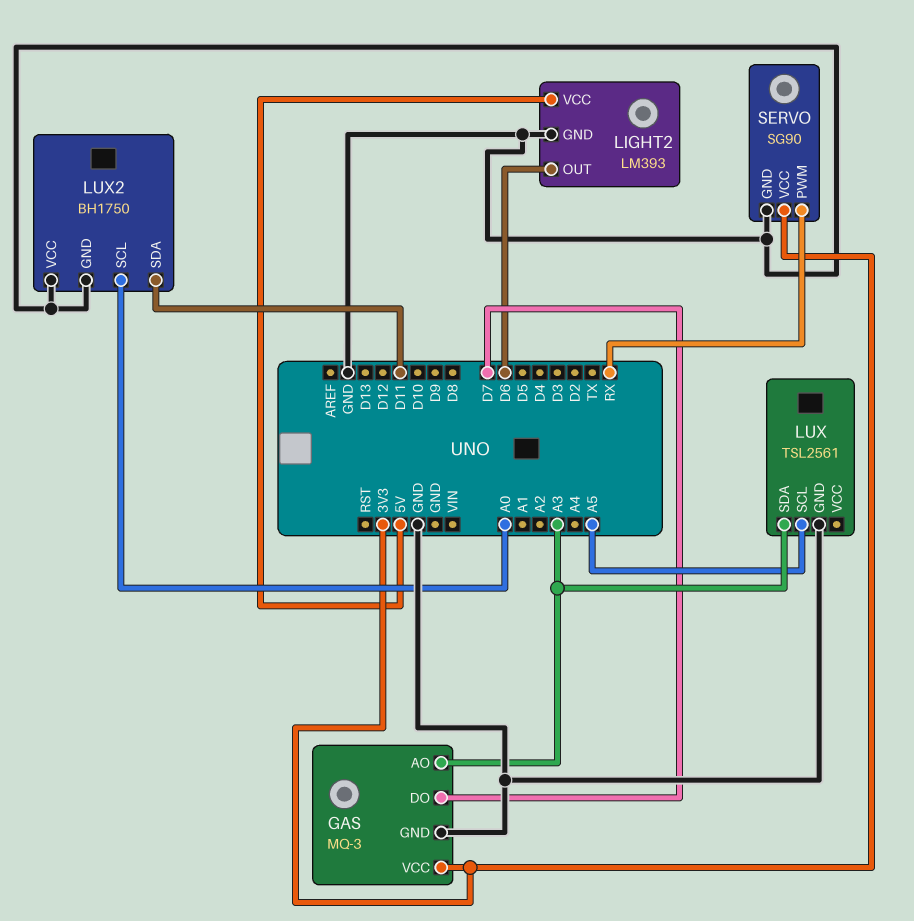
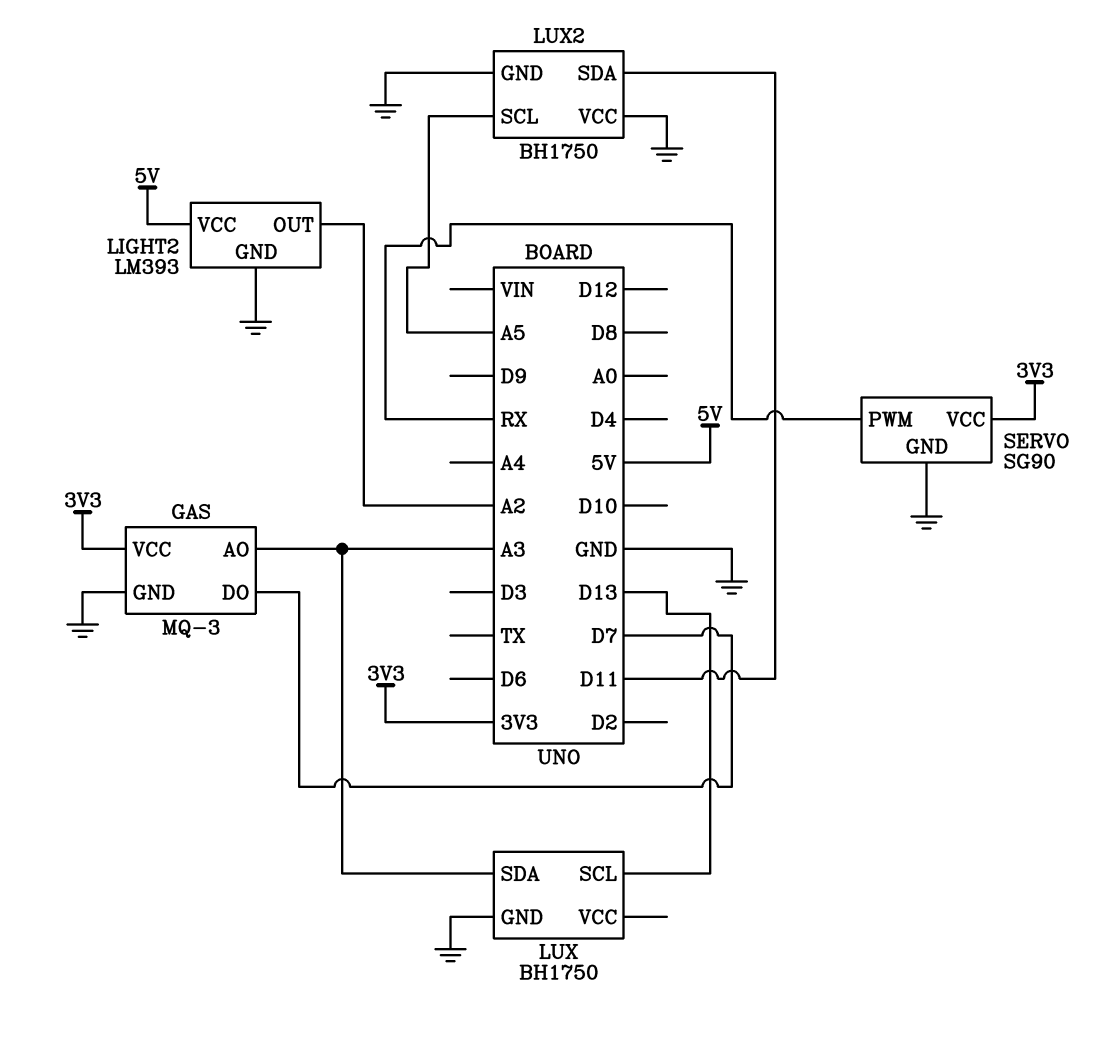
LIGHT2 pin OUT: D6 -> A2
LUX: TSL2561 -> BH1750
LUX pin SCL: A5 -> D13
LUX2 pin SCL: A0 -> A5

